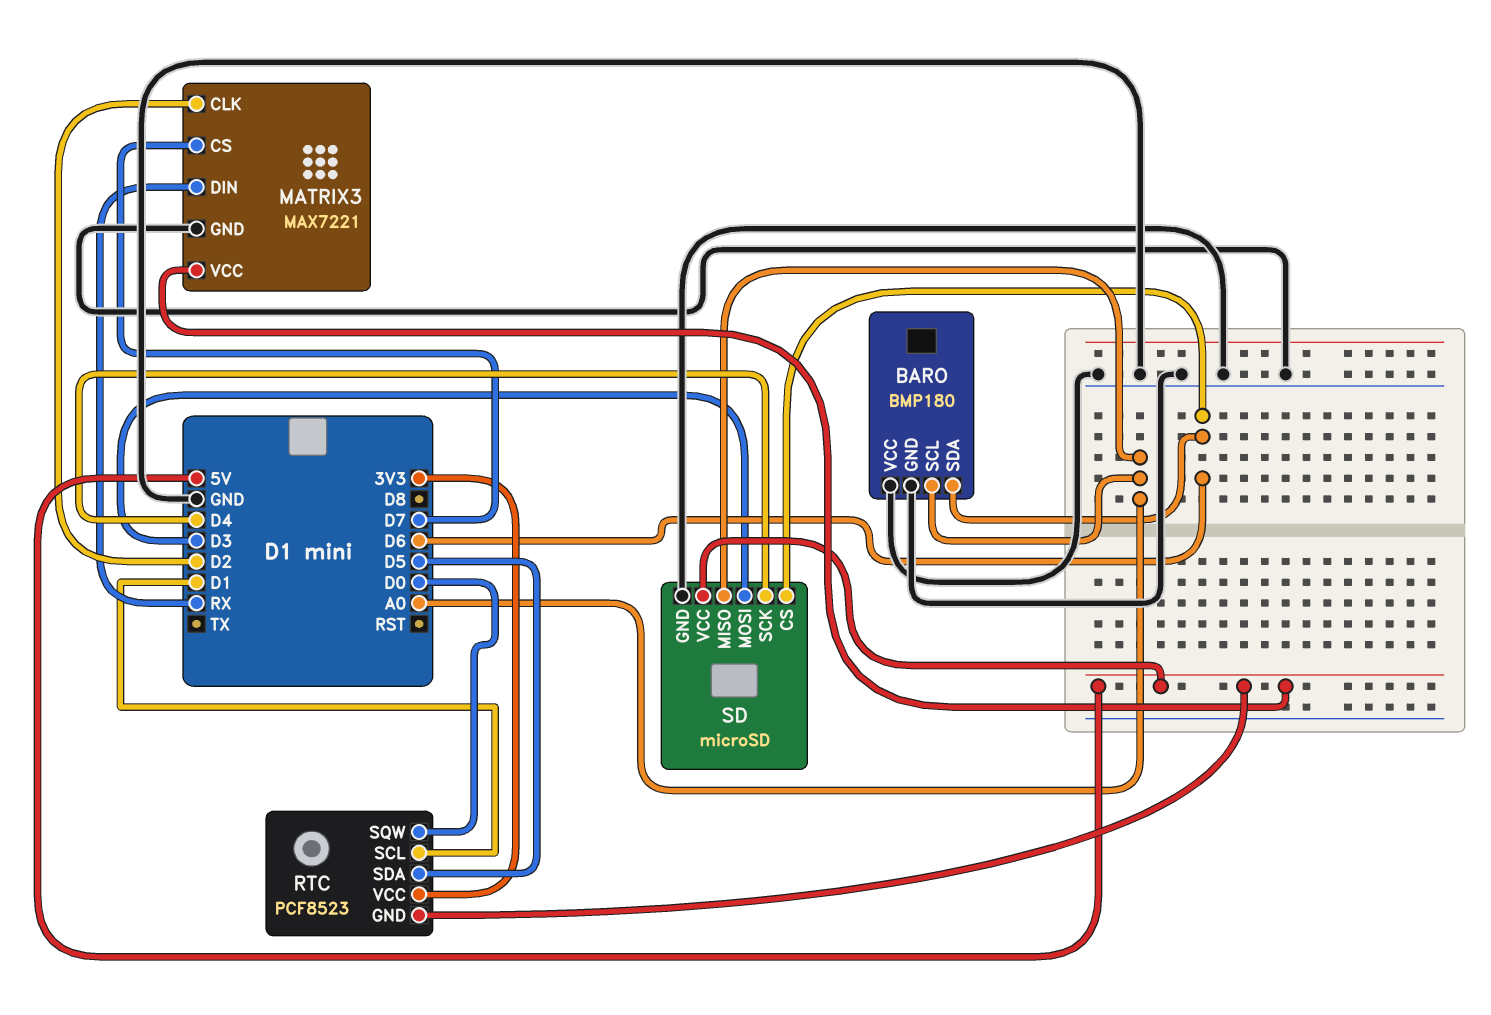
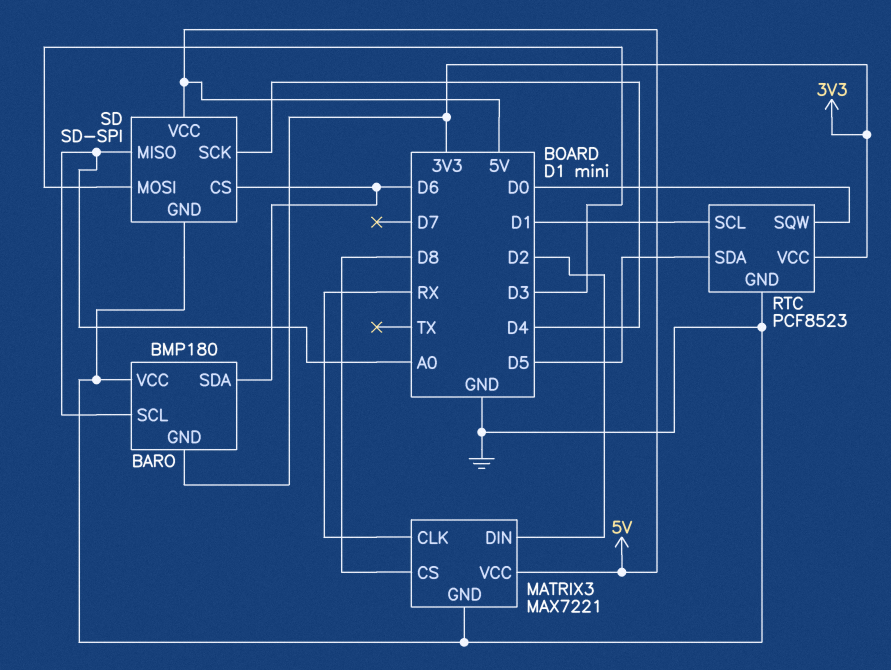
BARO pin GND: GND -> 3V3
MATRIX3 pin CLK: D2 -> RX
MATRIX3 pin CS: D7 -> D8
MATRIX3 pin DIN: RX -> D2
RTC pin GND: 5V -> GND
SD: microSD -> SD-SPI

